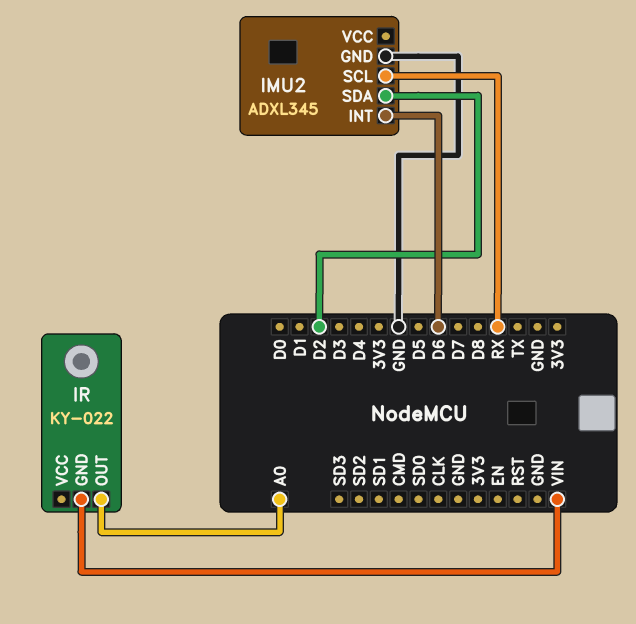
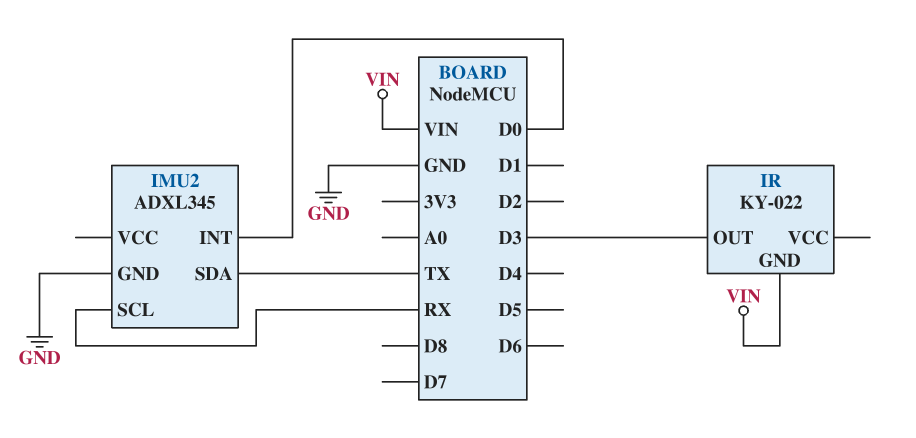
IMU2 pin INT: D6 -> D0
IMU2 pin SDA: D2 -> TX
IR pin OUT: A0 -> D3

